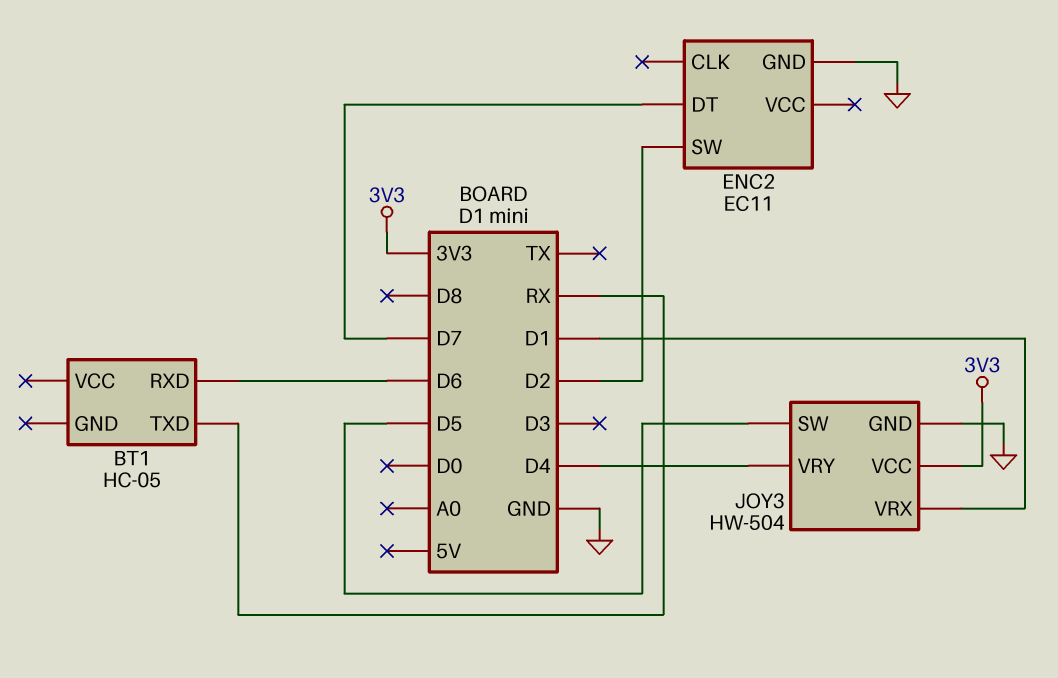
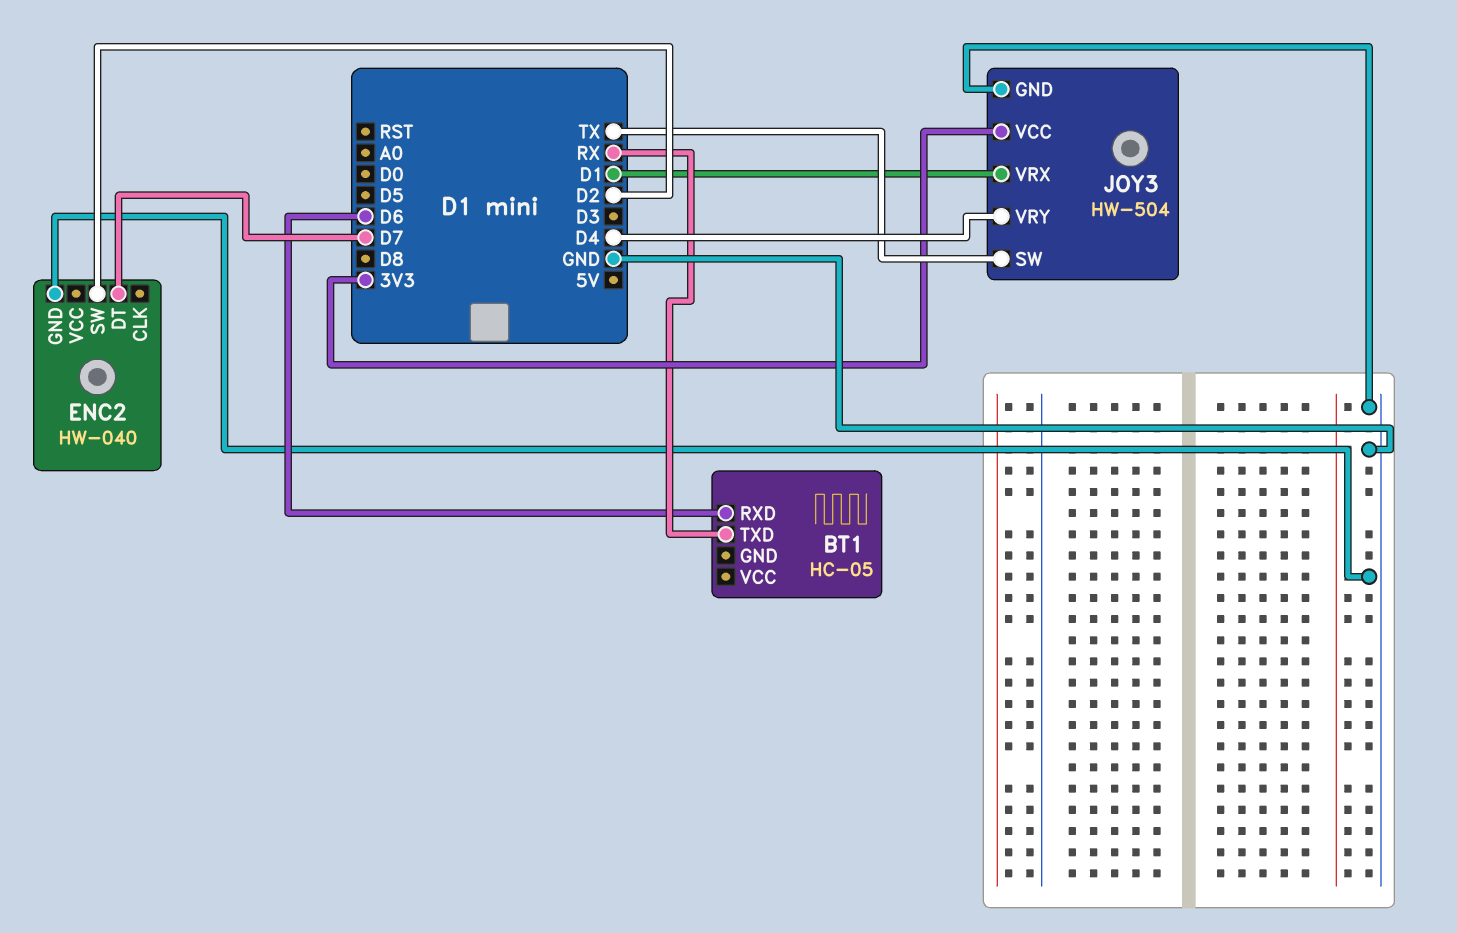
ENC2: EC11 -> HW-040
JOY3 pin SW: D5 -> TX

